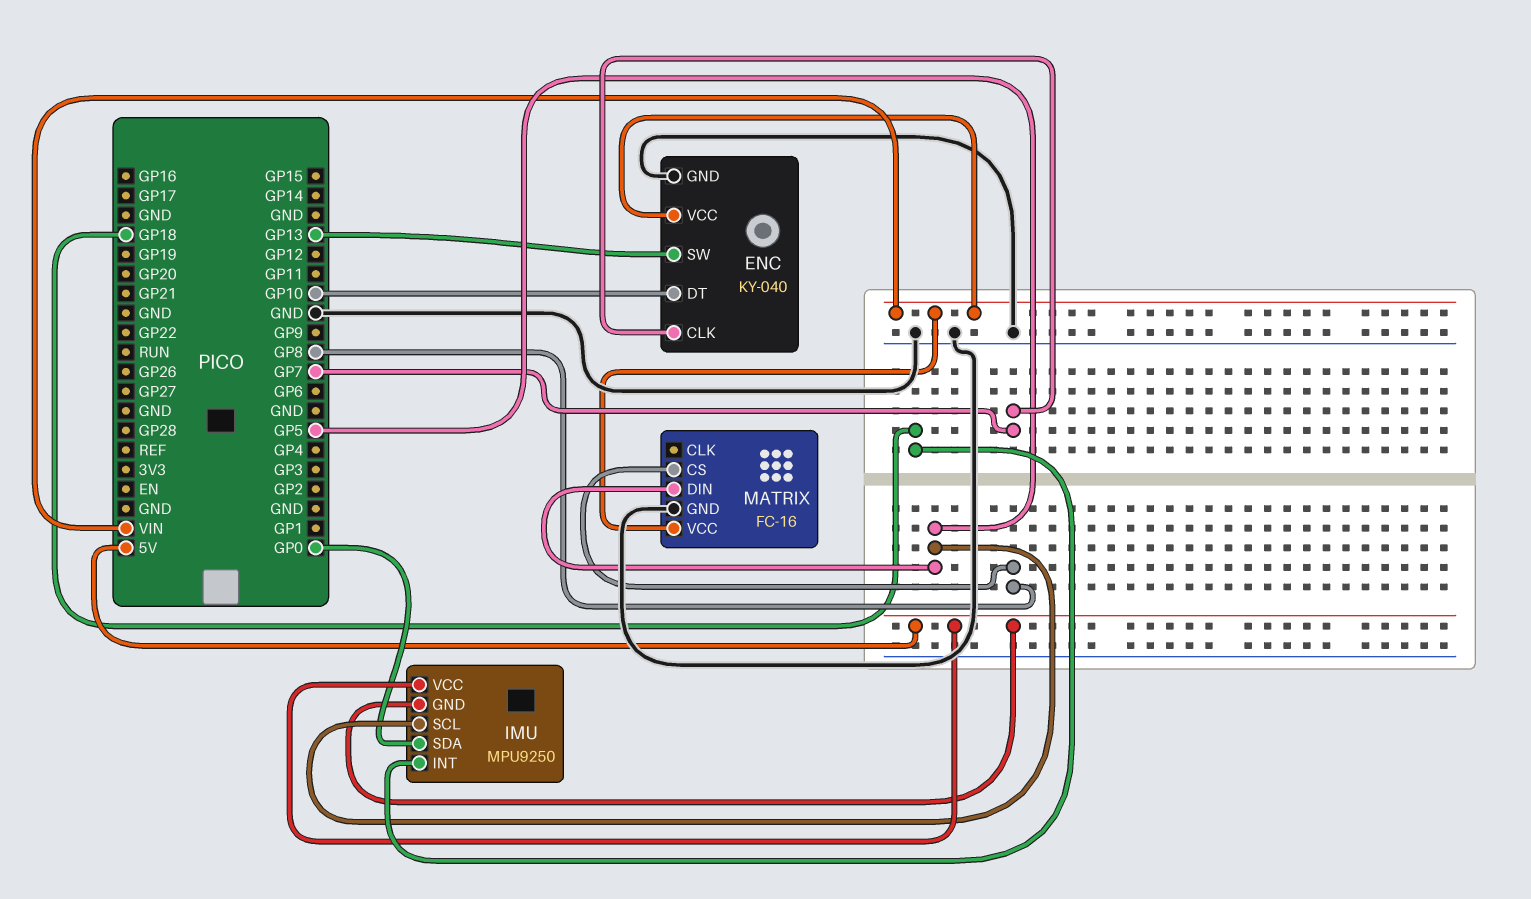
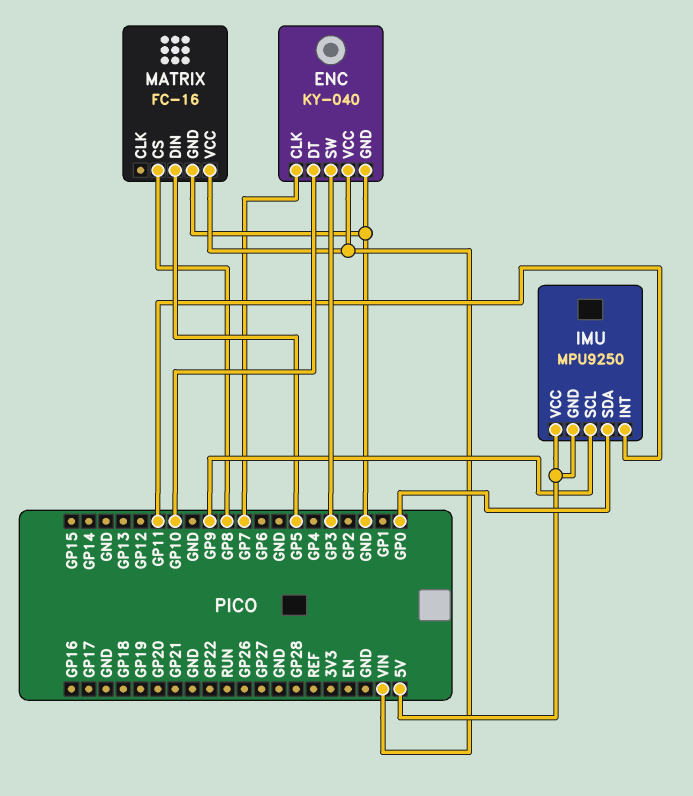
ENC pin SW: GP13 -> GP3
IMU pin INT: GP18 -> GP11
IMU pin SCL: GP5 -> GP9

